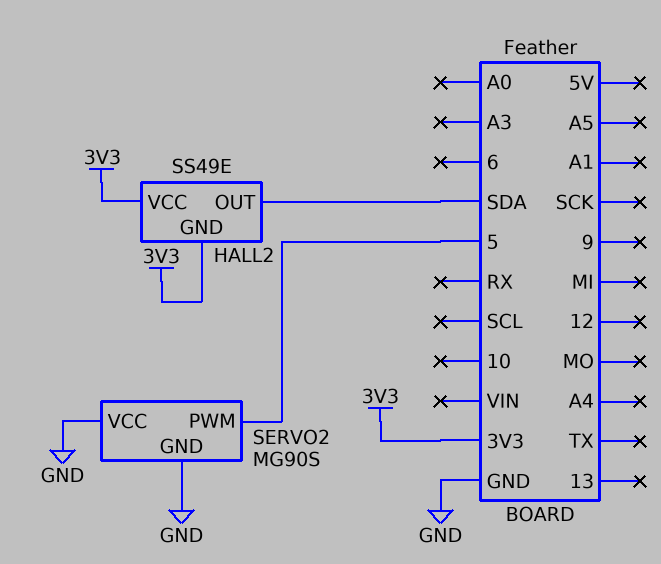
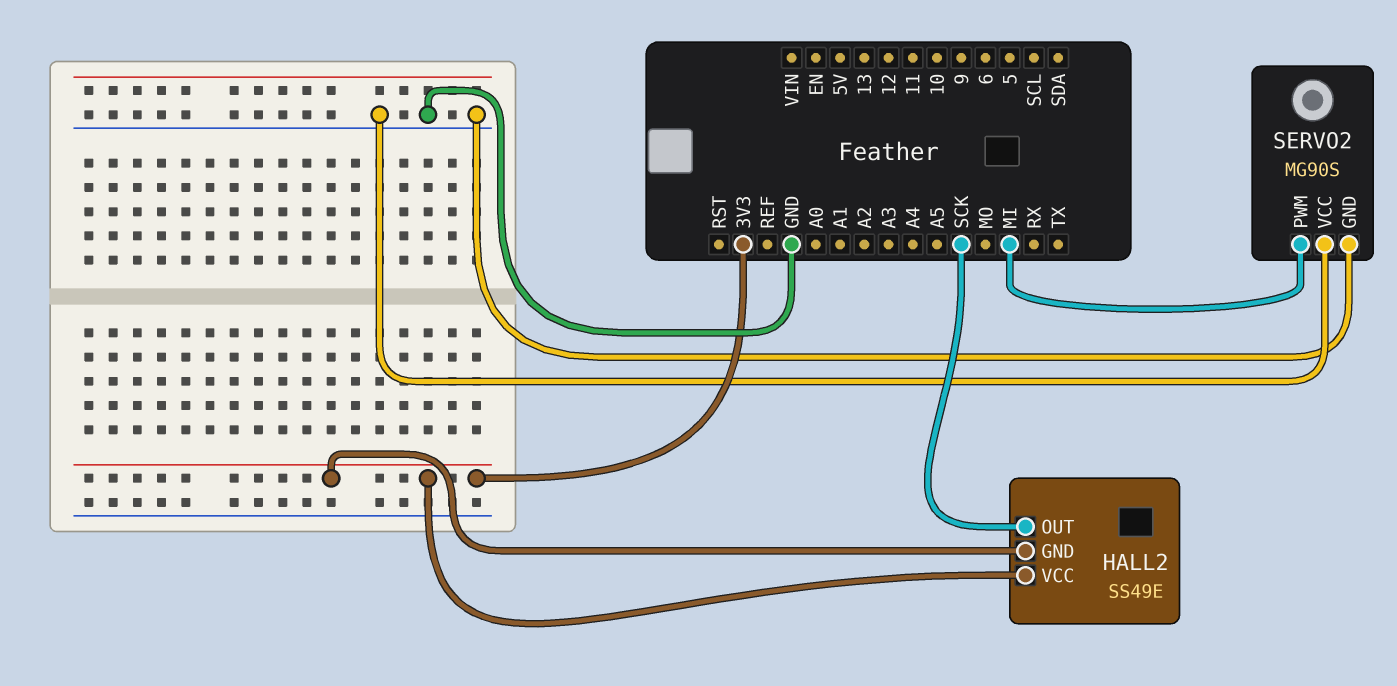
HALL2 pin OUT: SDA -> SCK
SERVO2 pin PWM: 5 -> MI

